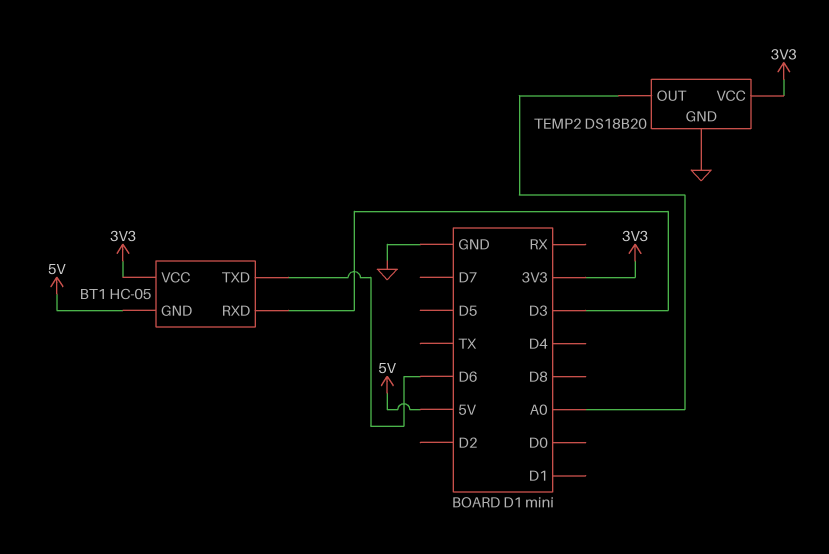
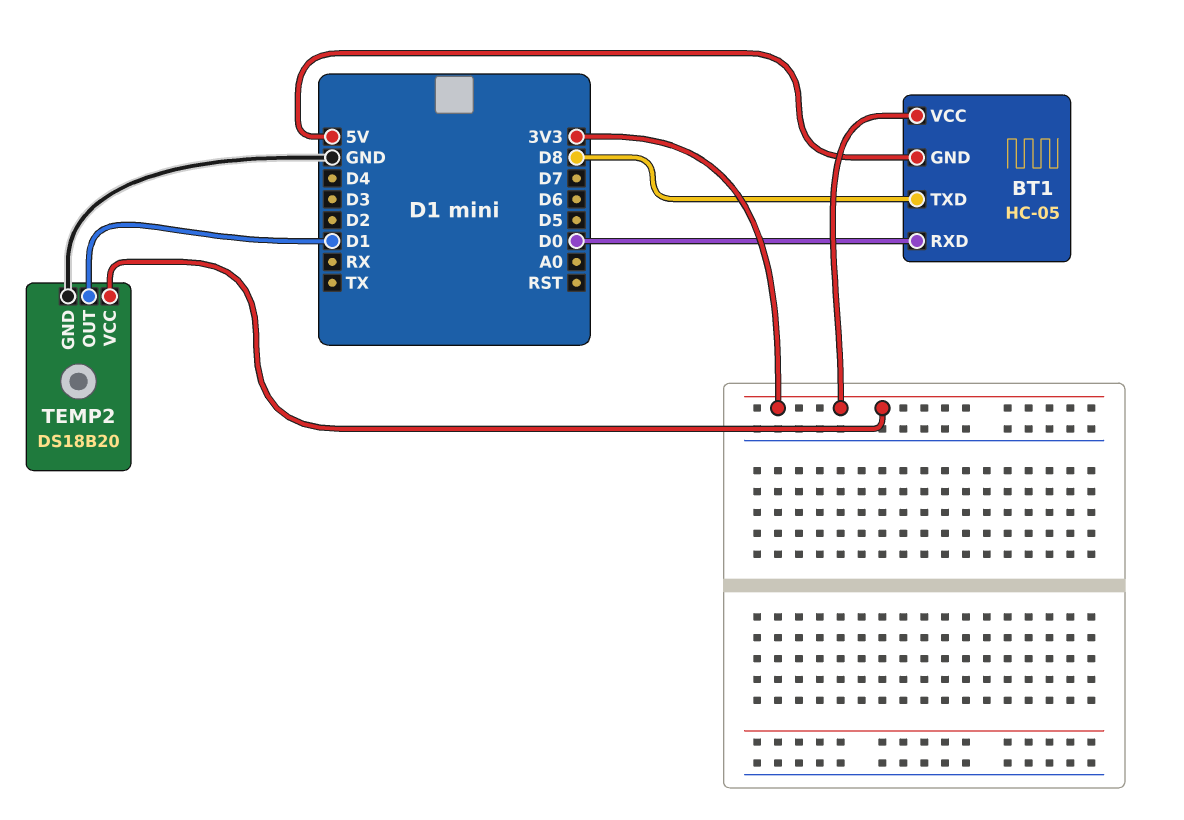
BT1 pin RXD: D3 -> D0
BT1 pin TXD: D6 -> D8
TEMP2 pin OUT: A0 -> D1

